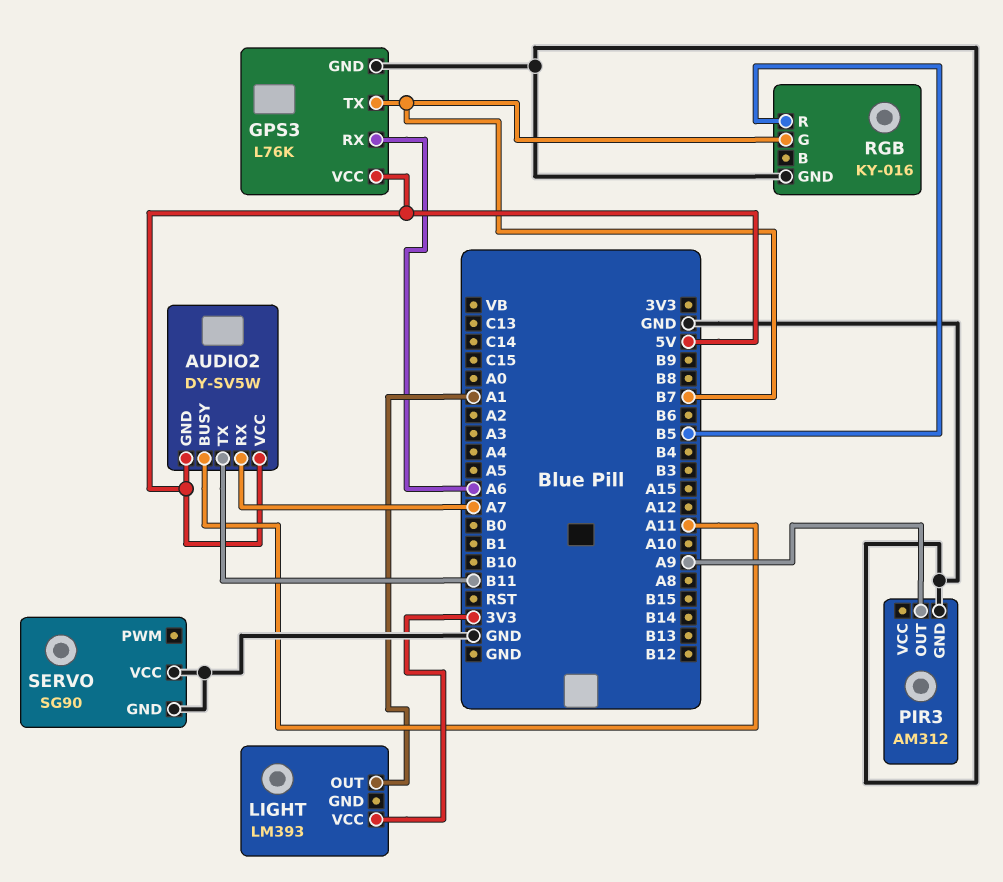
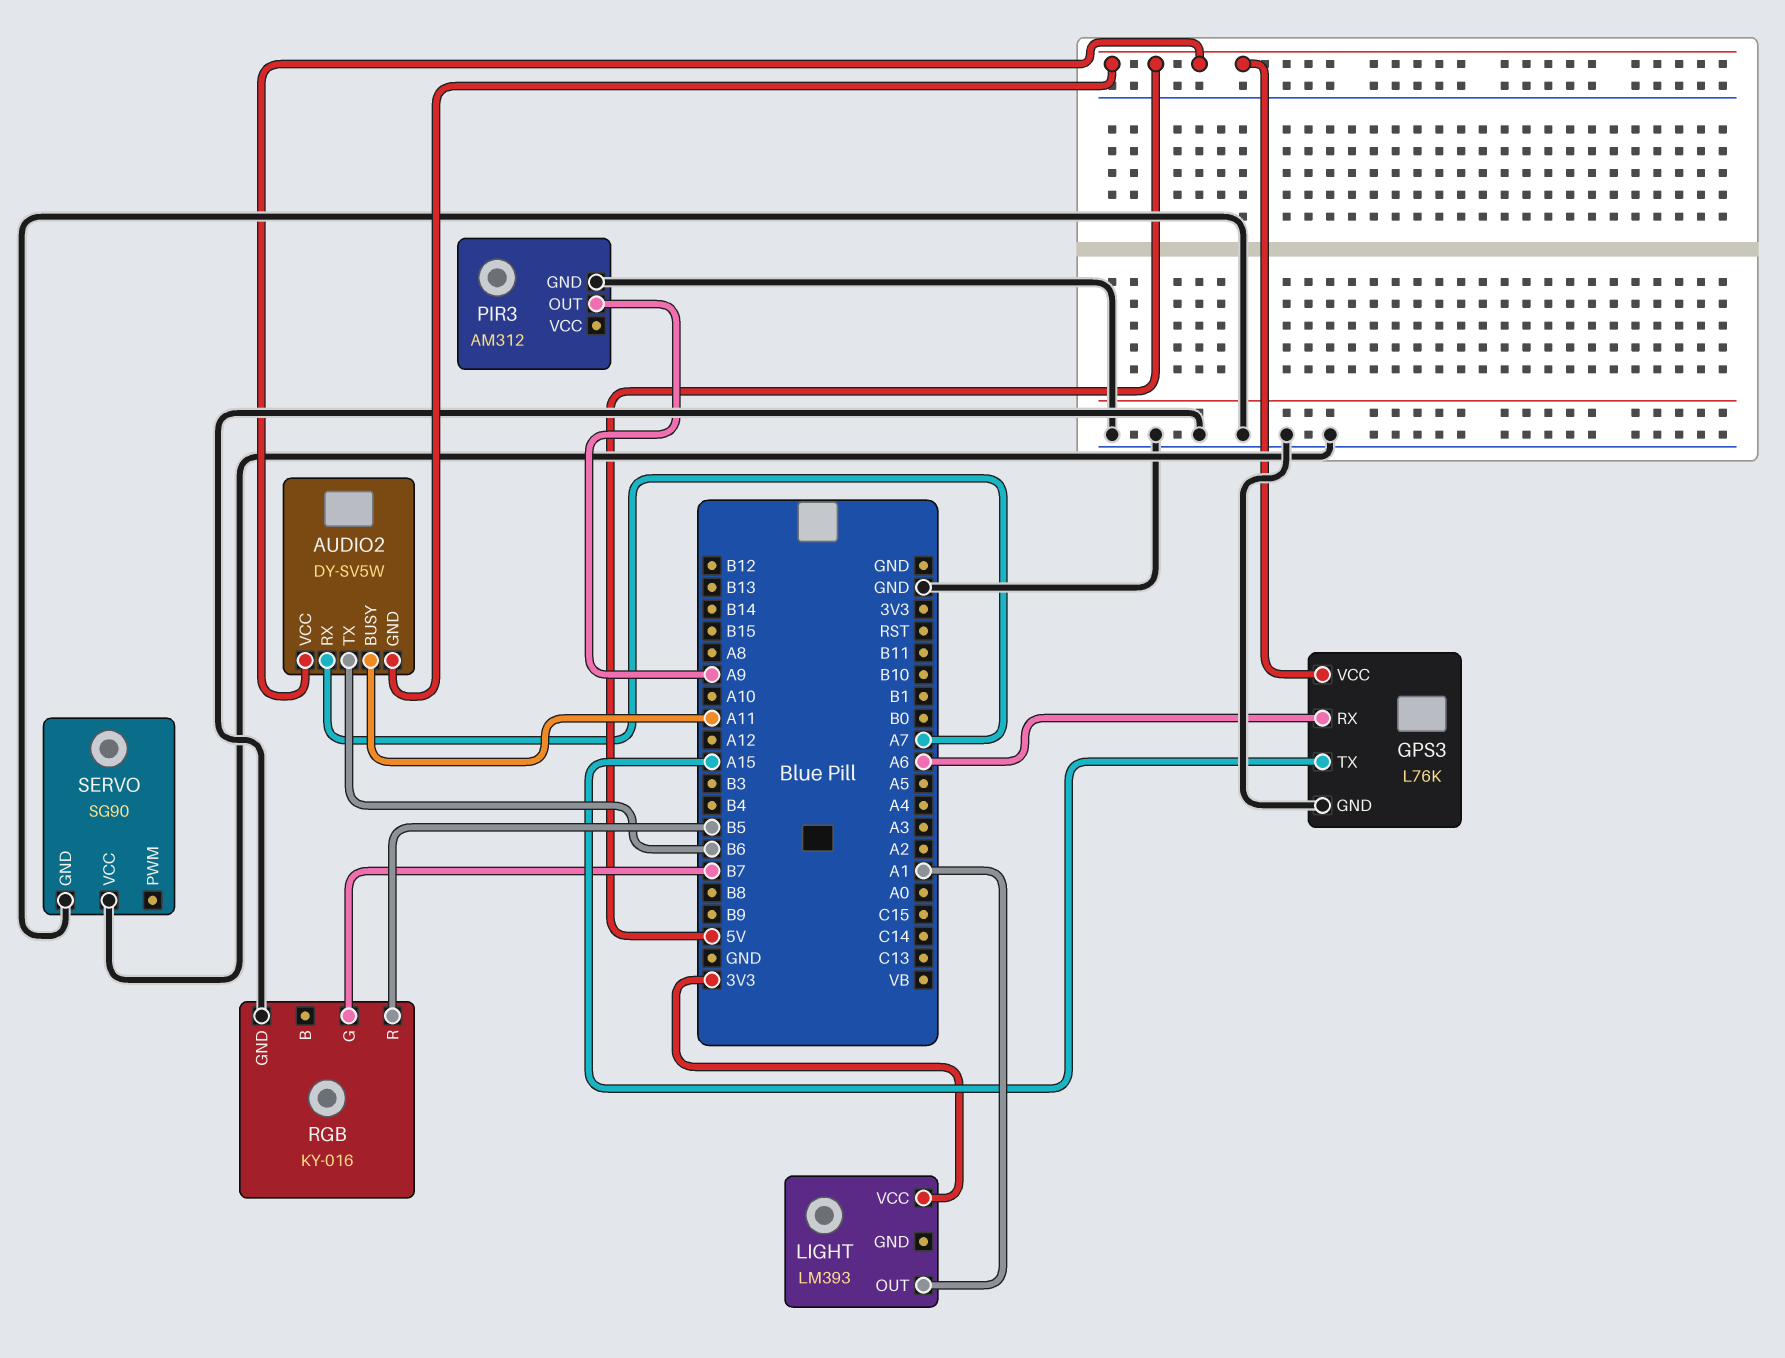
AUDIO2 pin TX: B11 -> B6
GPS3 pin TX: B7 -> A15

